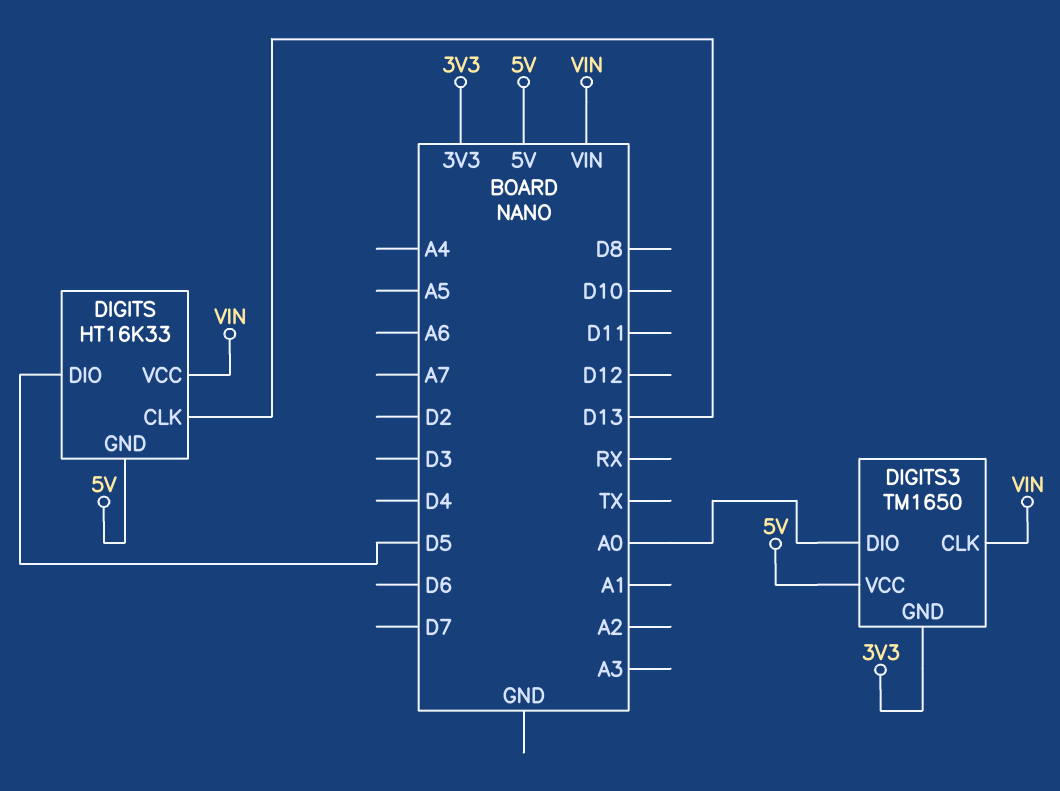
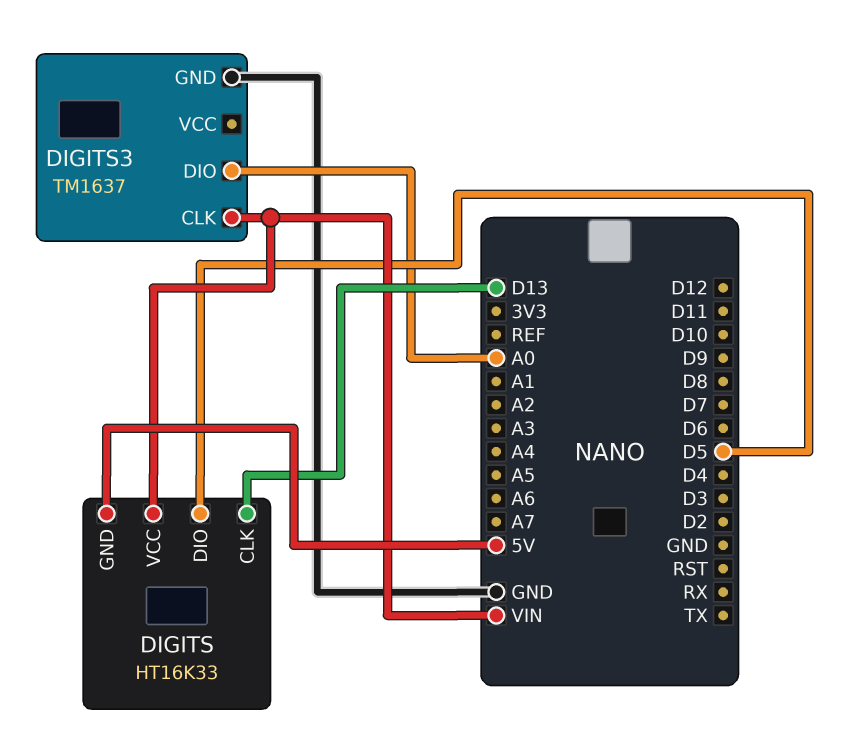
DIGITS3: TM1650 -> TM1637
DIGITS3 pin GND: 3V3 -> GND
DIGITS3 pin VCC: 5V -> none

